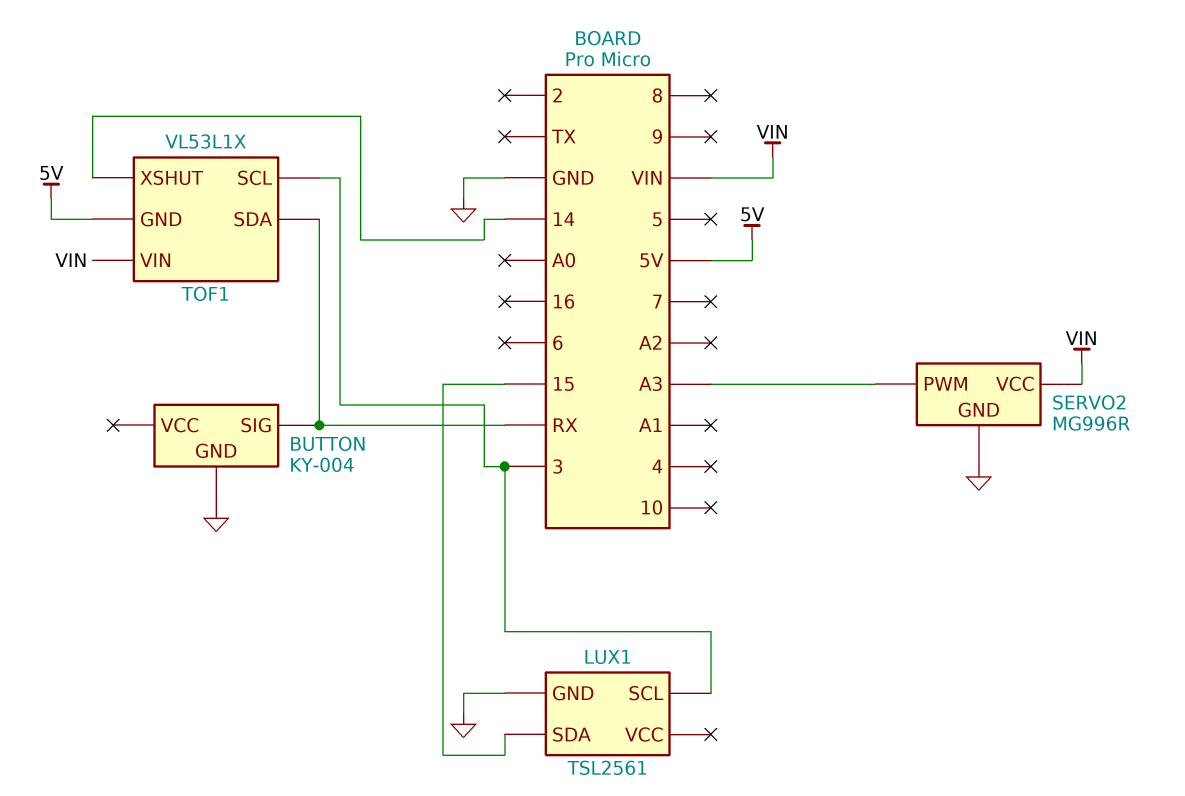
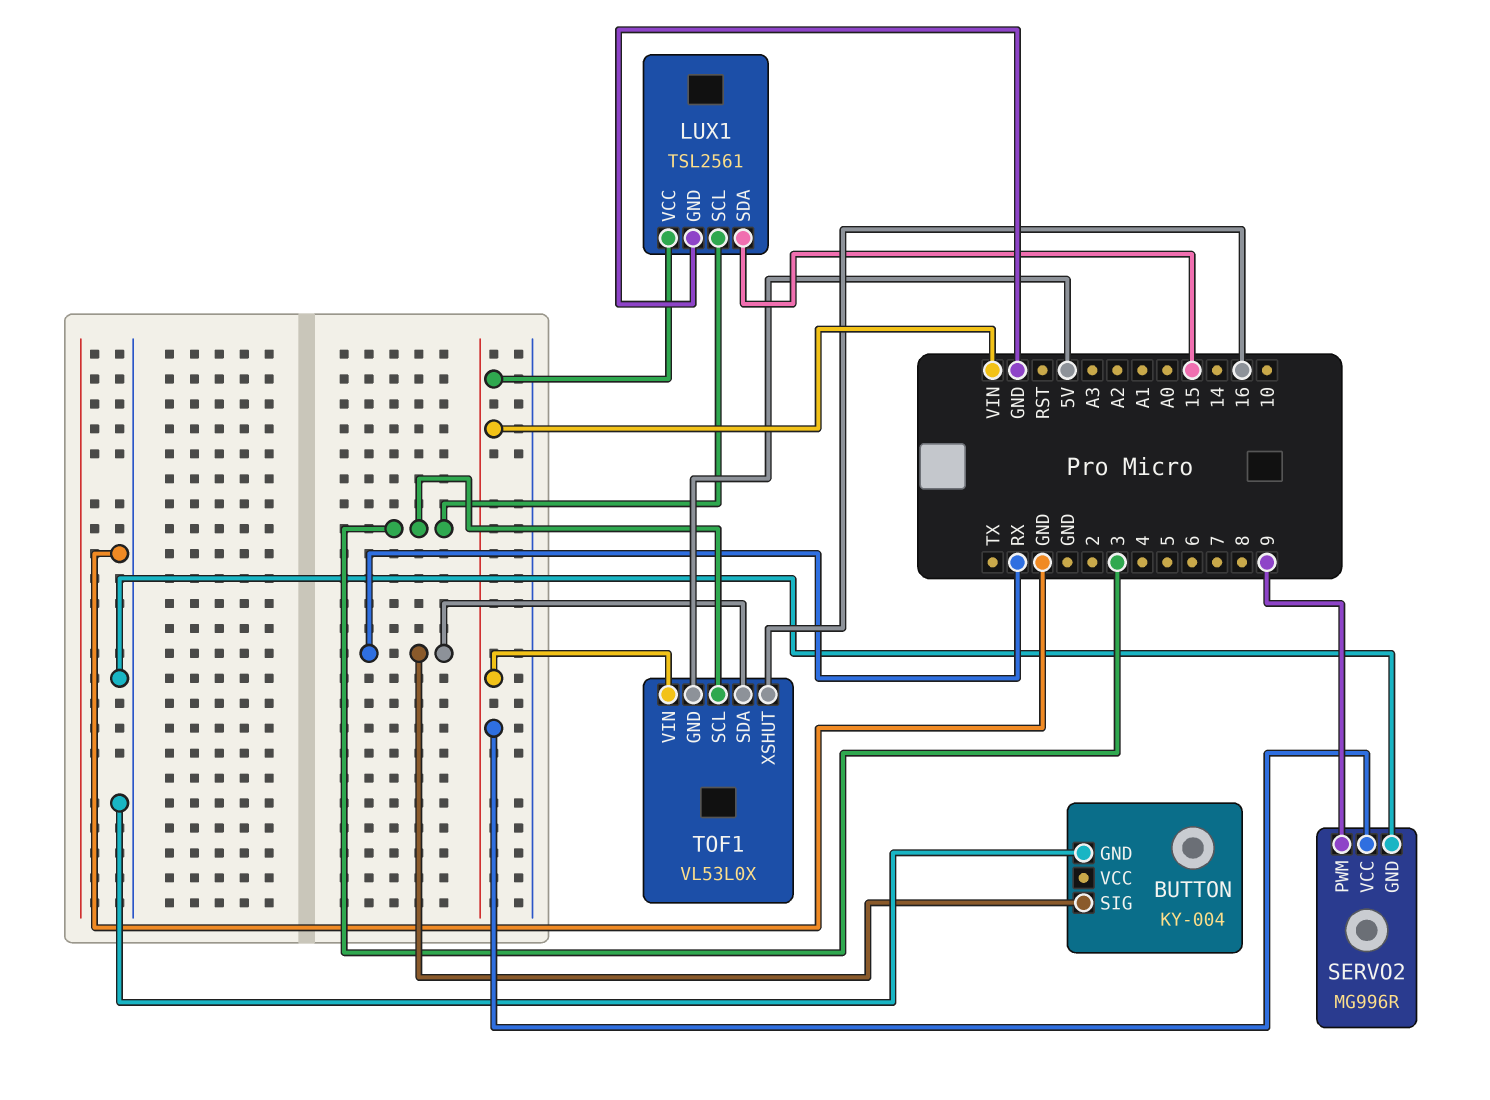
LUX1 pin VCC: none -> VIN
SERVO2 pin PWM: A3 -> 9
TOF1: VL53L1X -> VL53L0X
TOF1 pin XSHUT: 14 -> 16

